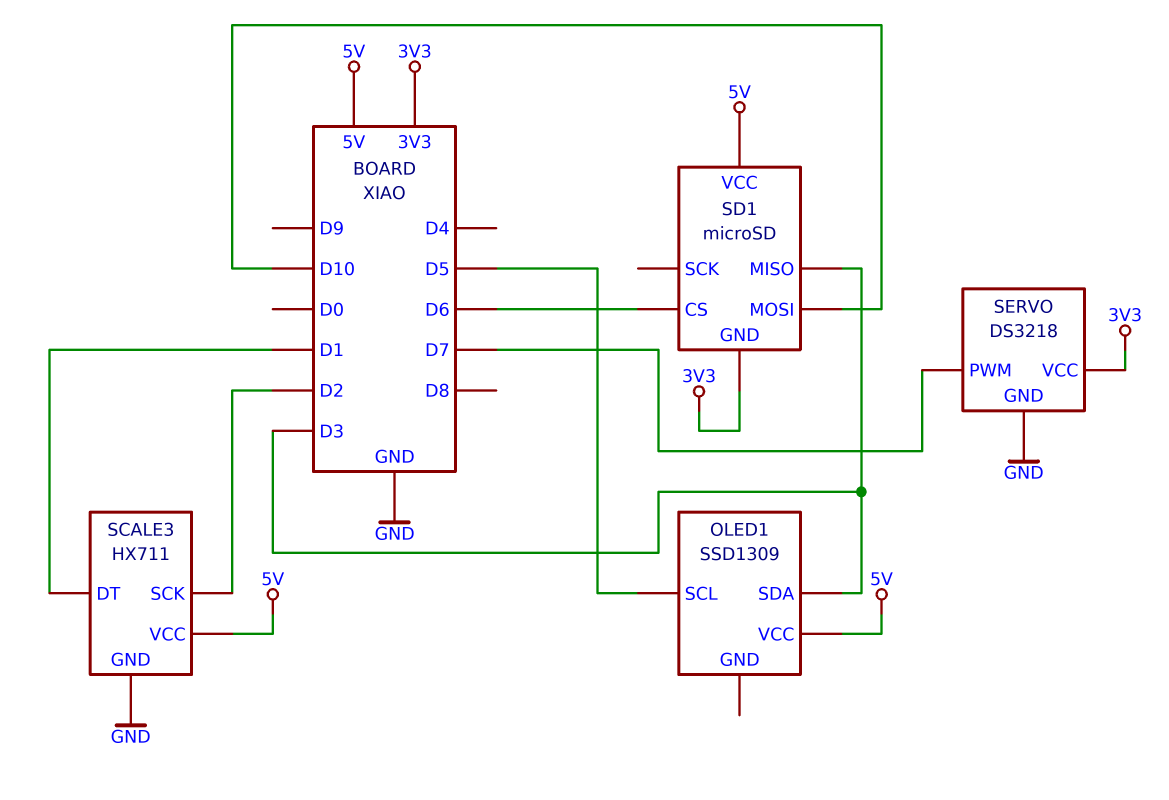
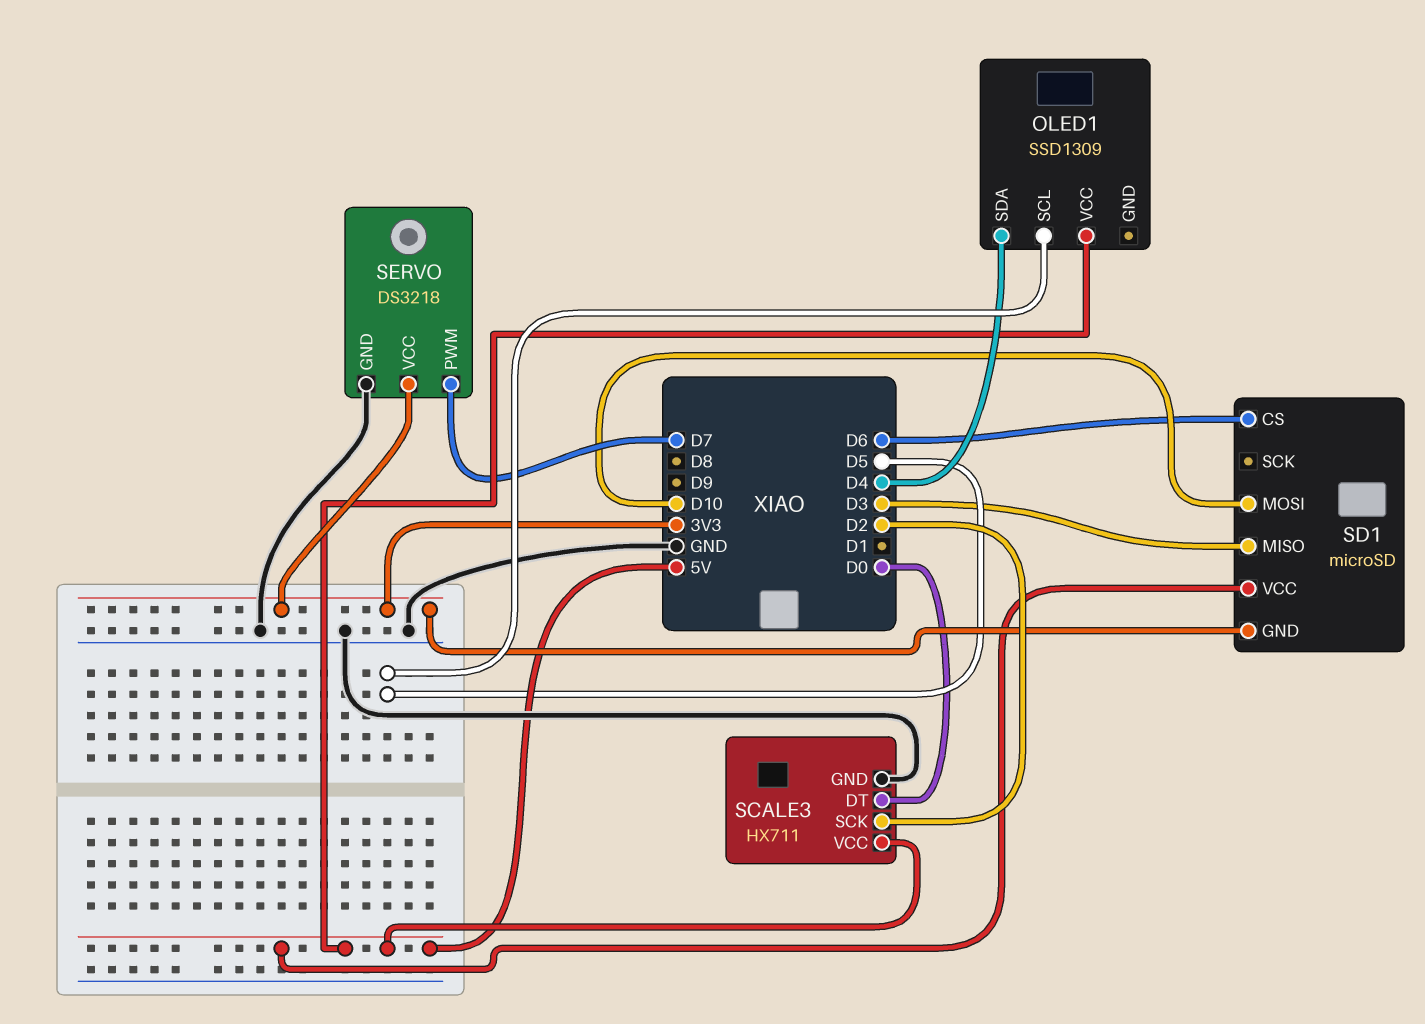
OLED1 pin SDA: D3 -> D4
SCALE3 pin DT: D1 -> D0

